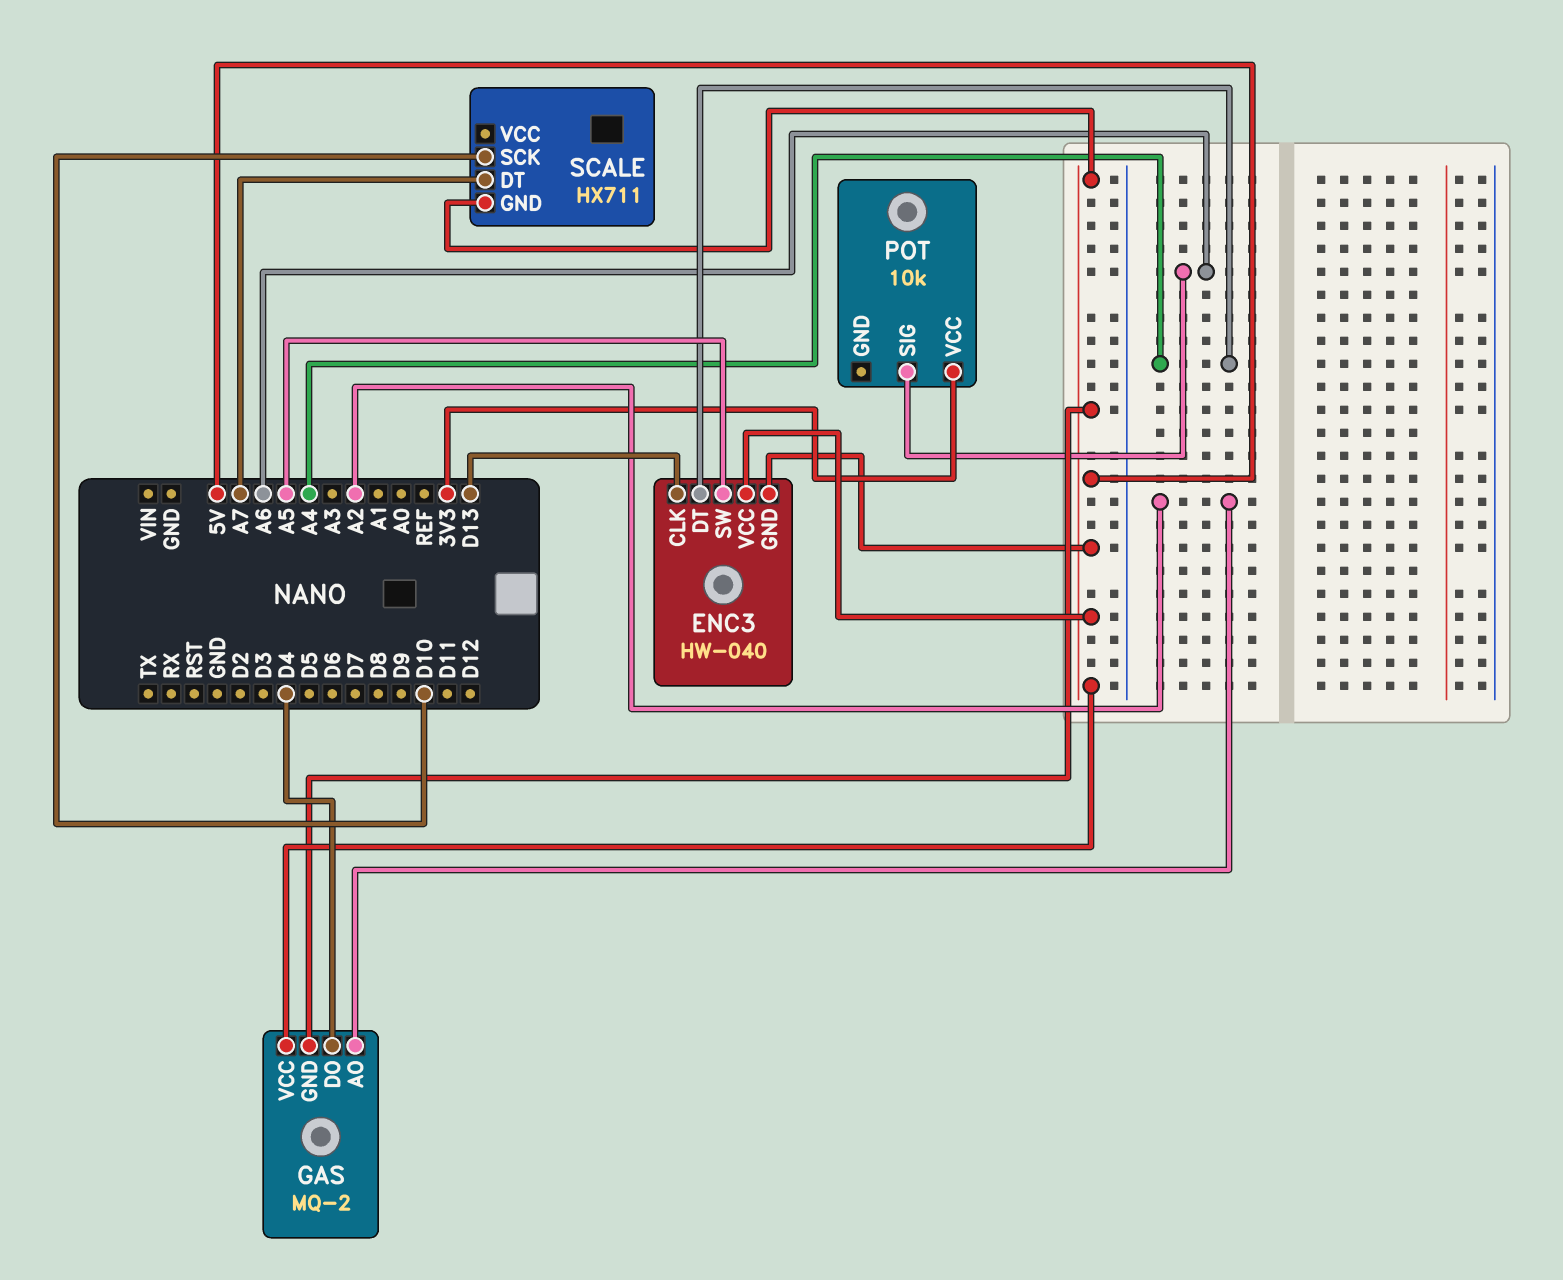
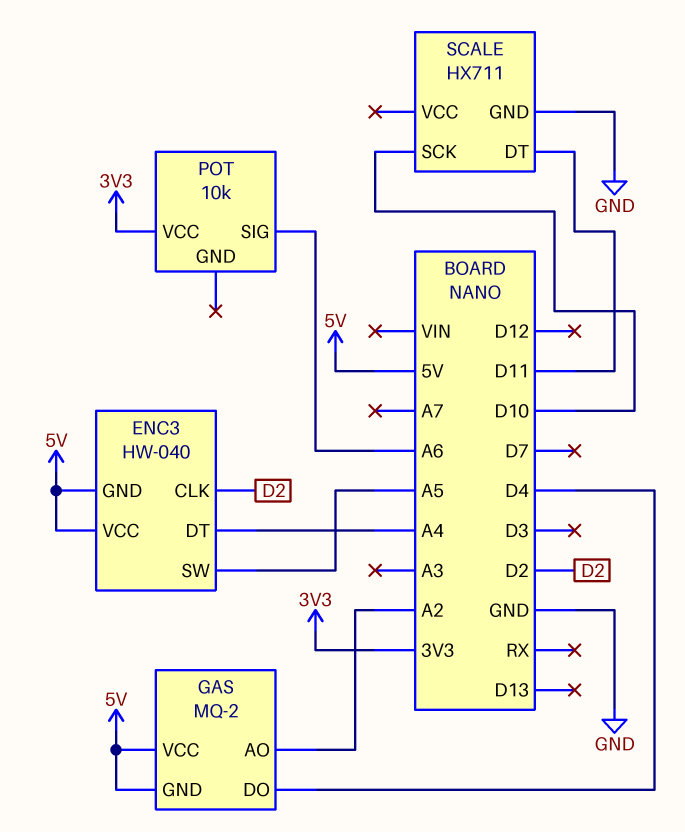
ENC3 pin CLK: D13 -> D2
SCALE pin DT: A7 -> D11
SCALE pin GND: 5V -> GND

